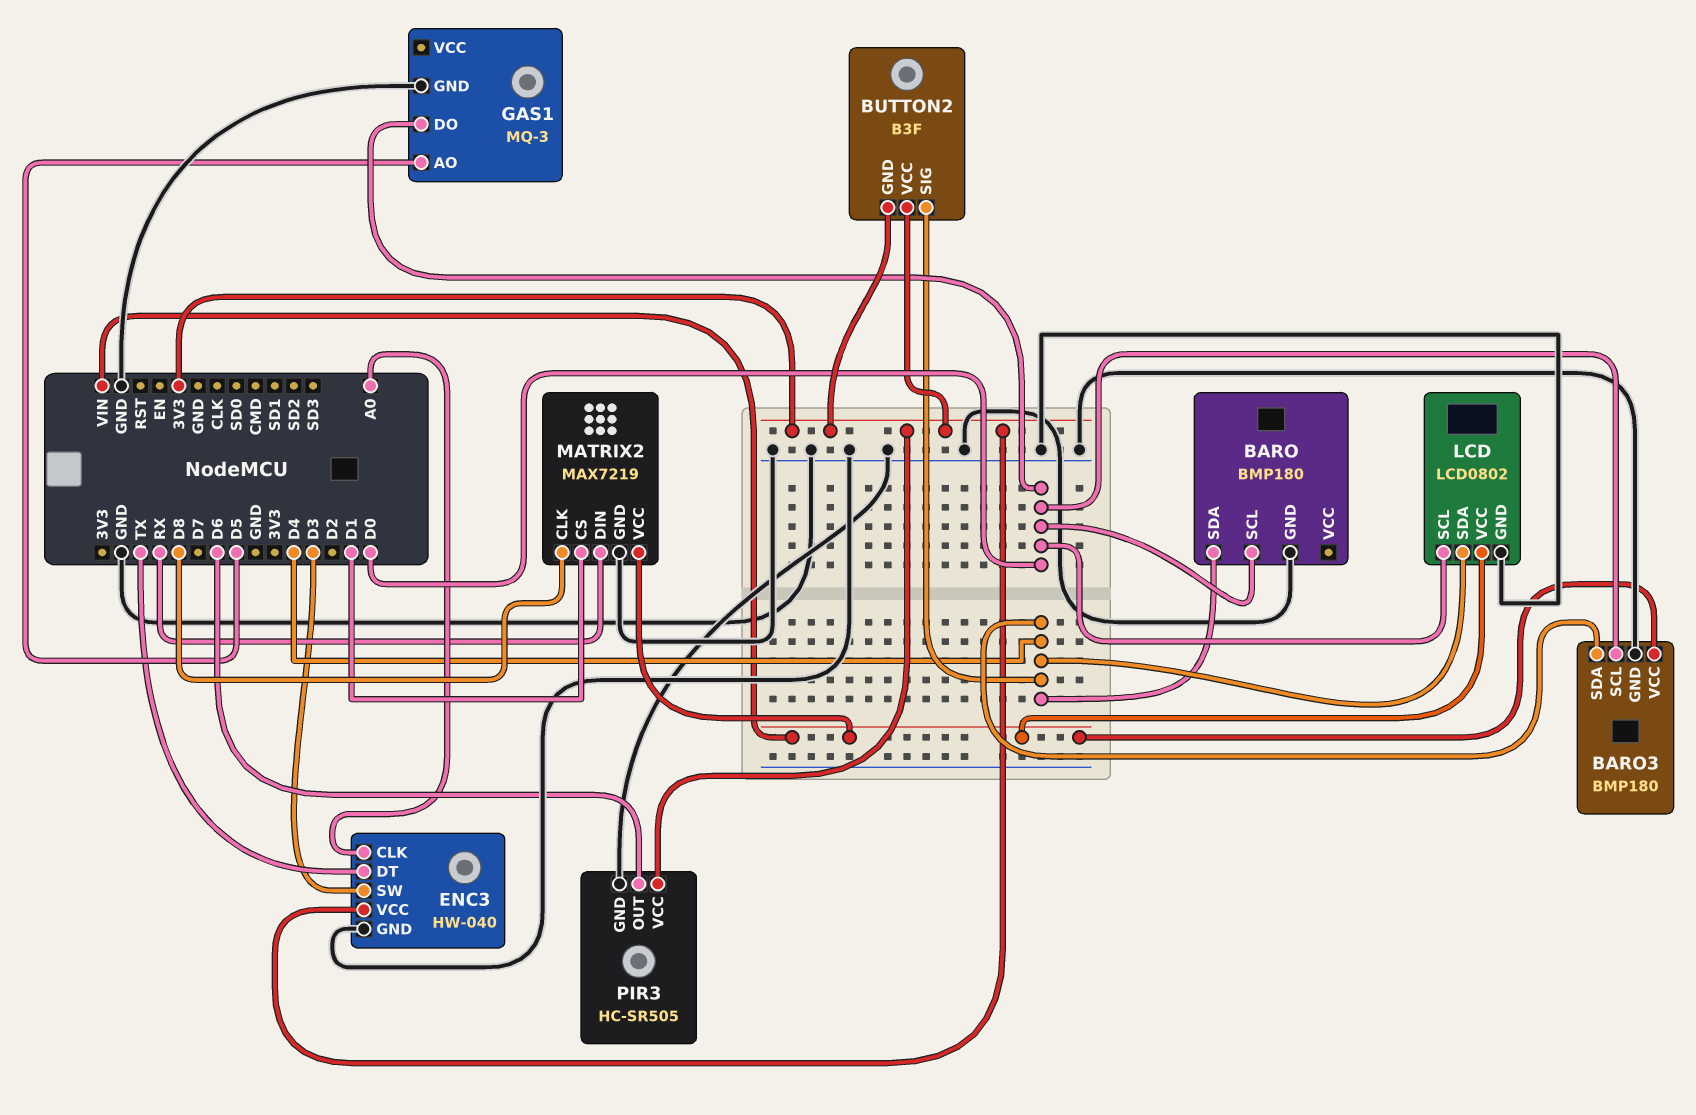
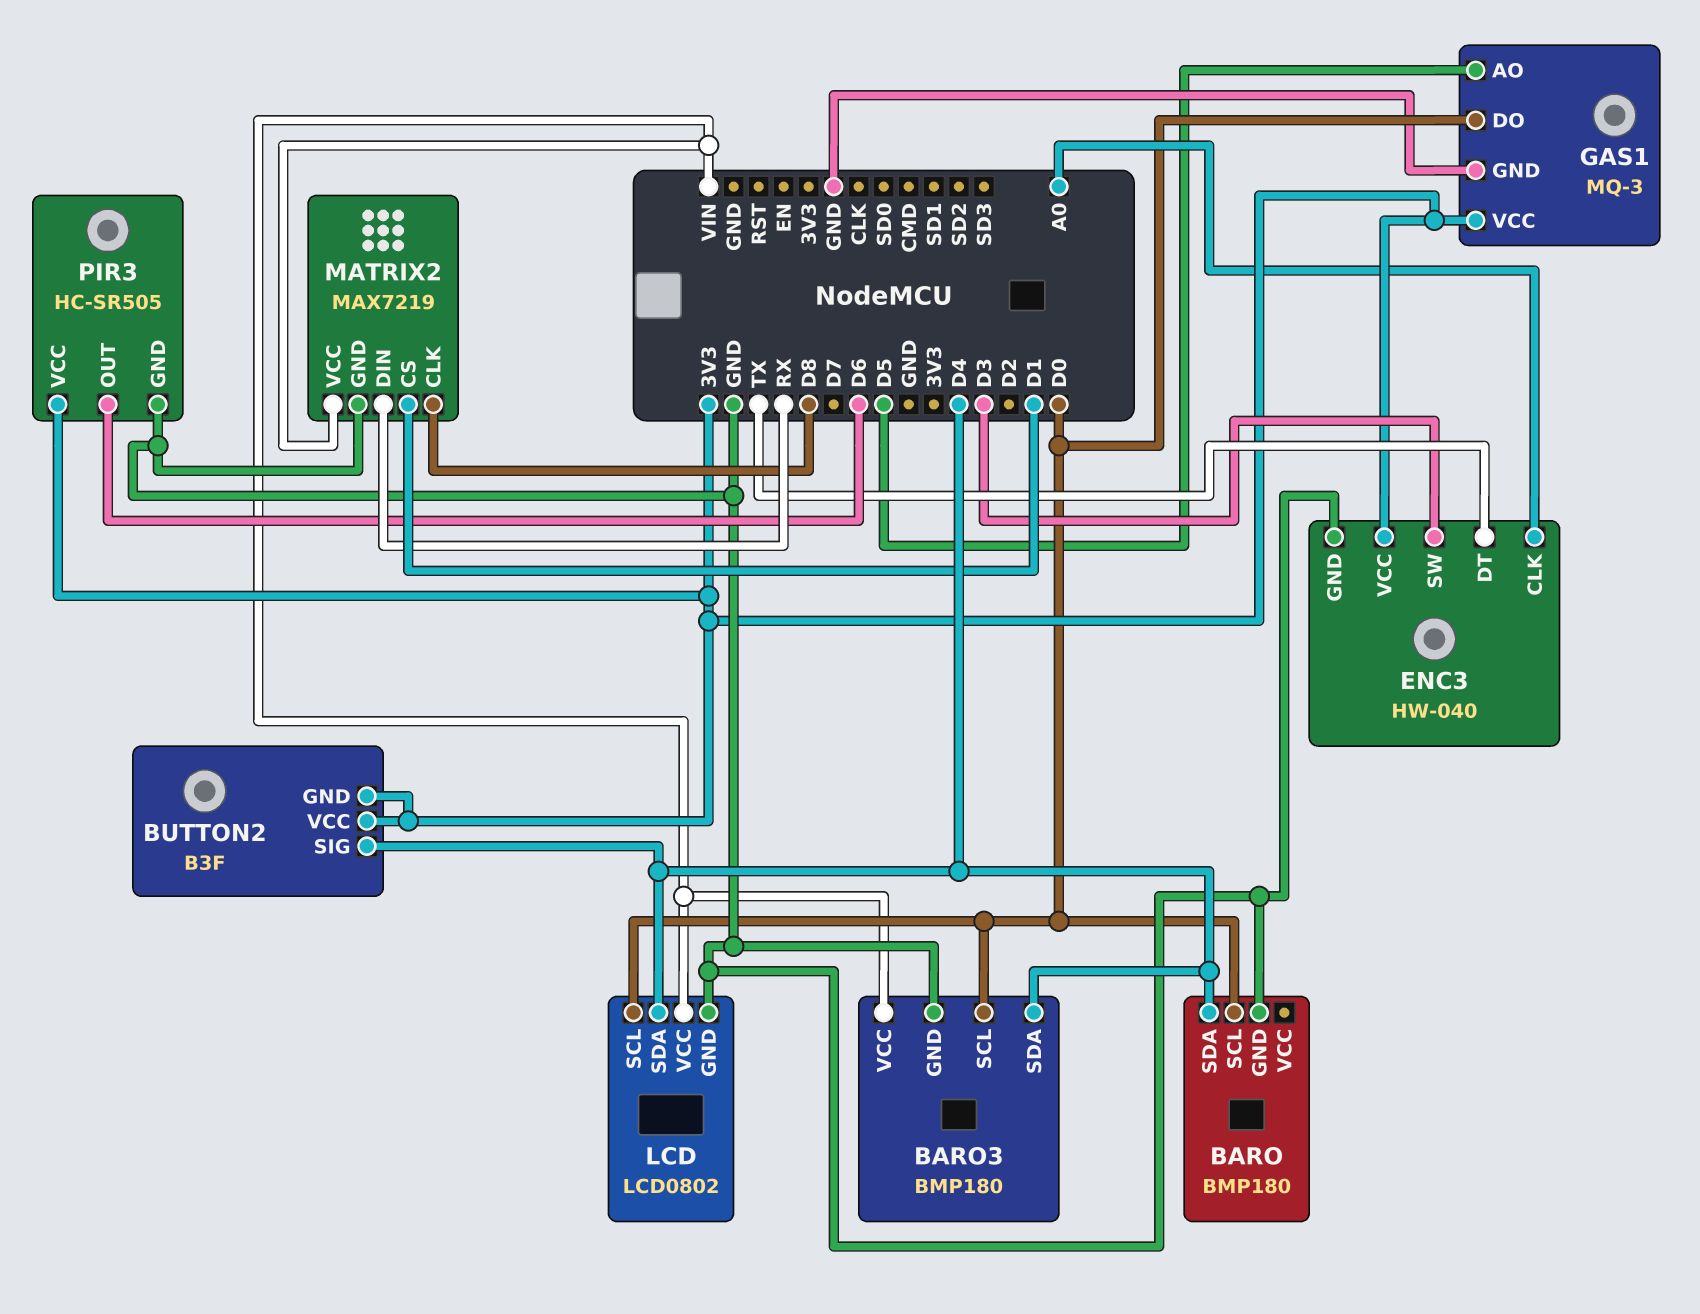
GAS1 pin VCC: none -> 3V3

